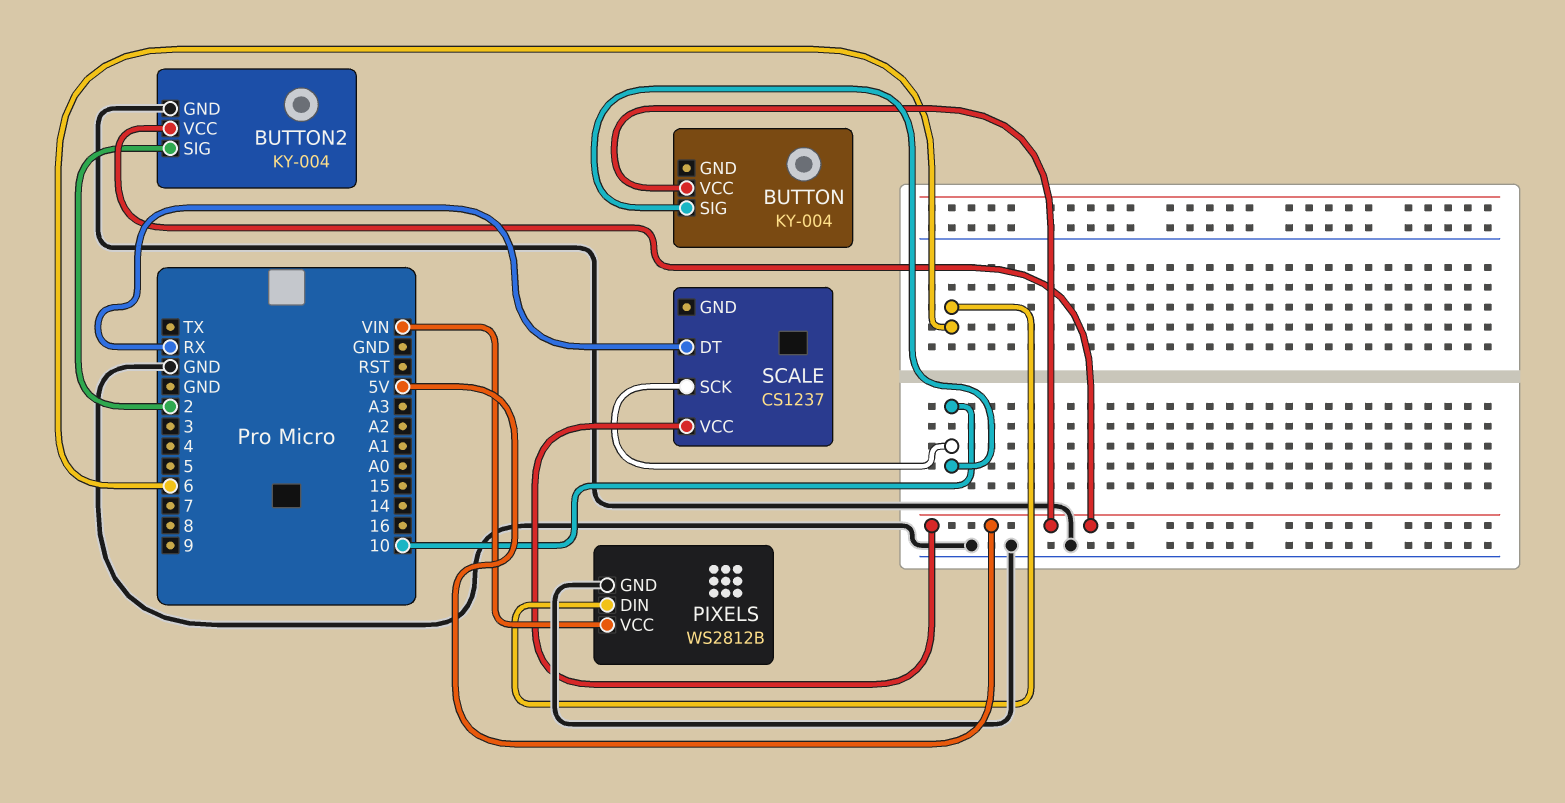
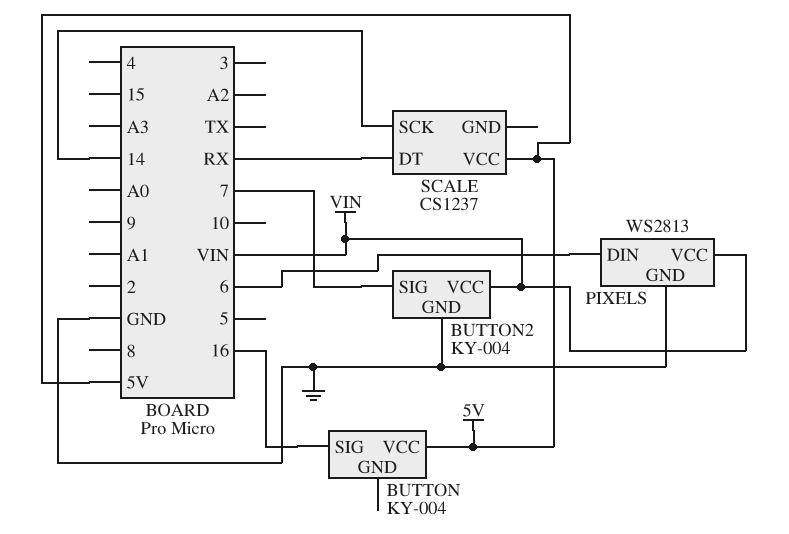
BUTTON pin SIG: 10 -> 16
BUTTON2 pin SIG: 2 -> 7
BUTTON2 pin VCC: 5V -> VIN
PIXELS: WS2812B -> WS2813
SCALE pin SCK: 10 -> 14

